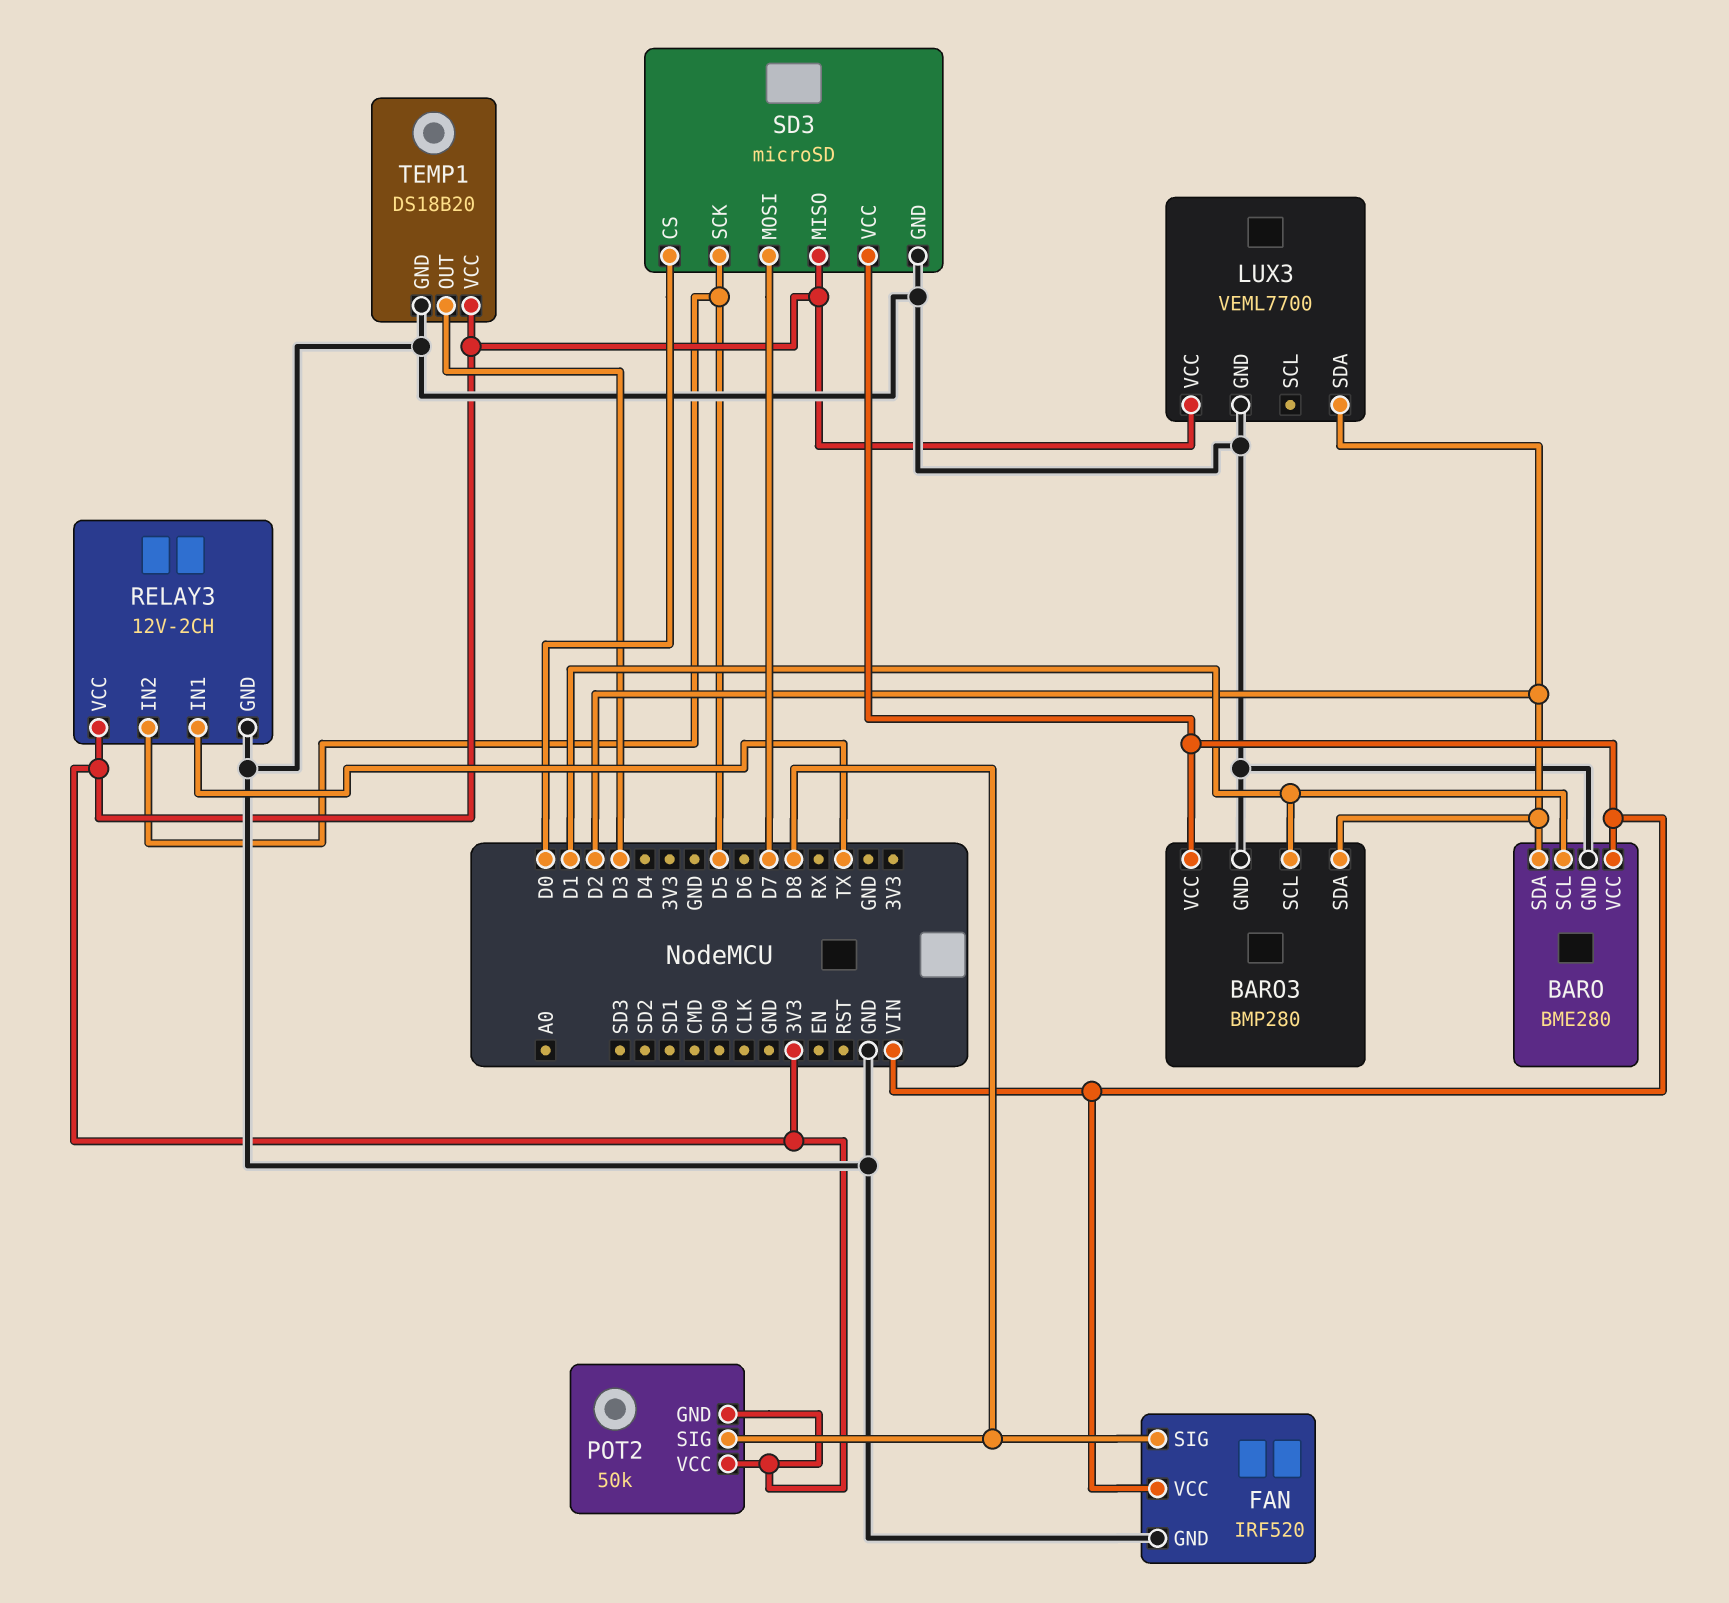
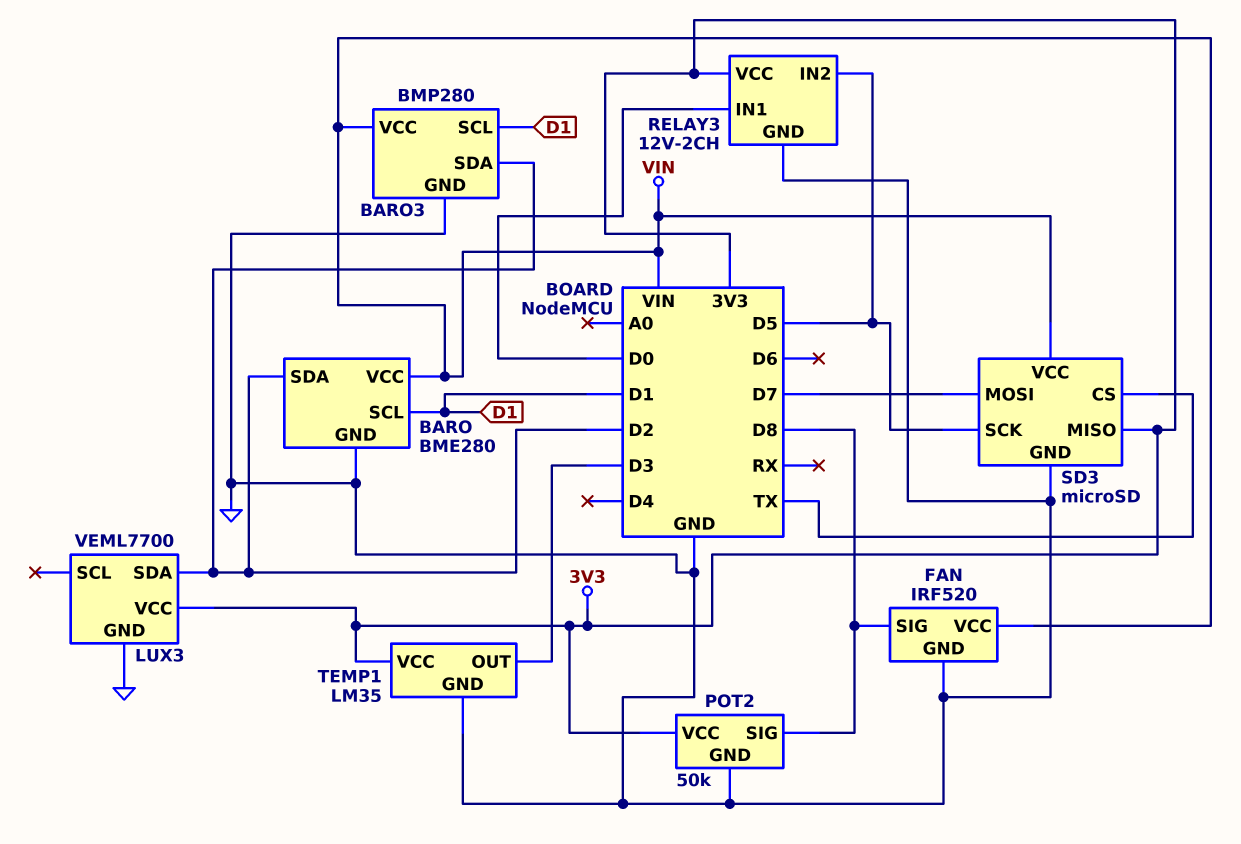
POT2 pin GND: 3V3 -> GND
RELAY3 pin IN1: TX -> D0
SD3 pin CS: D0 -> TX
TEMP1: DS18B20 -> LM35

